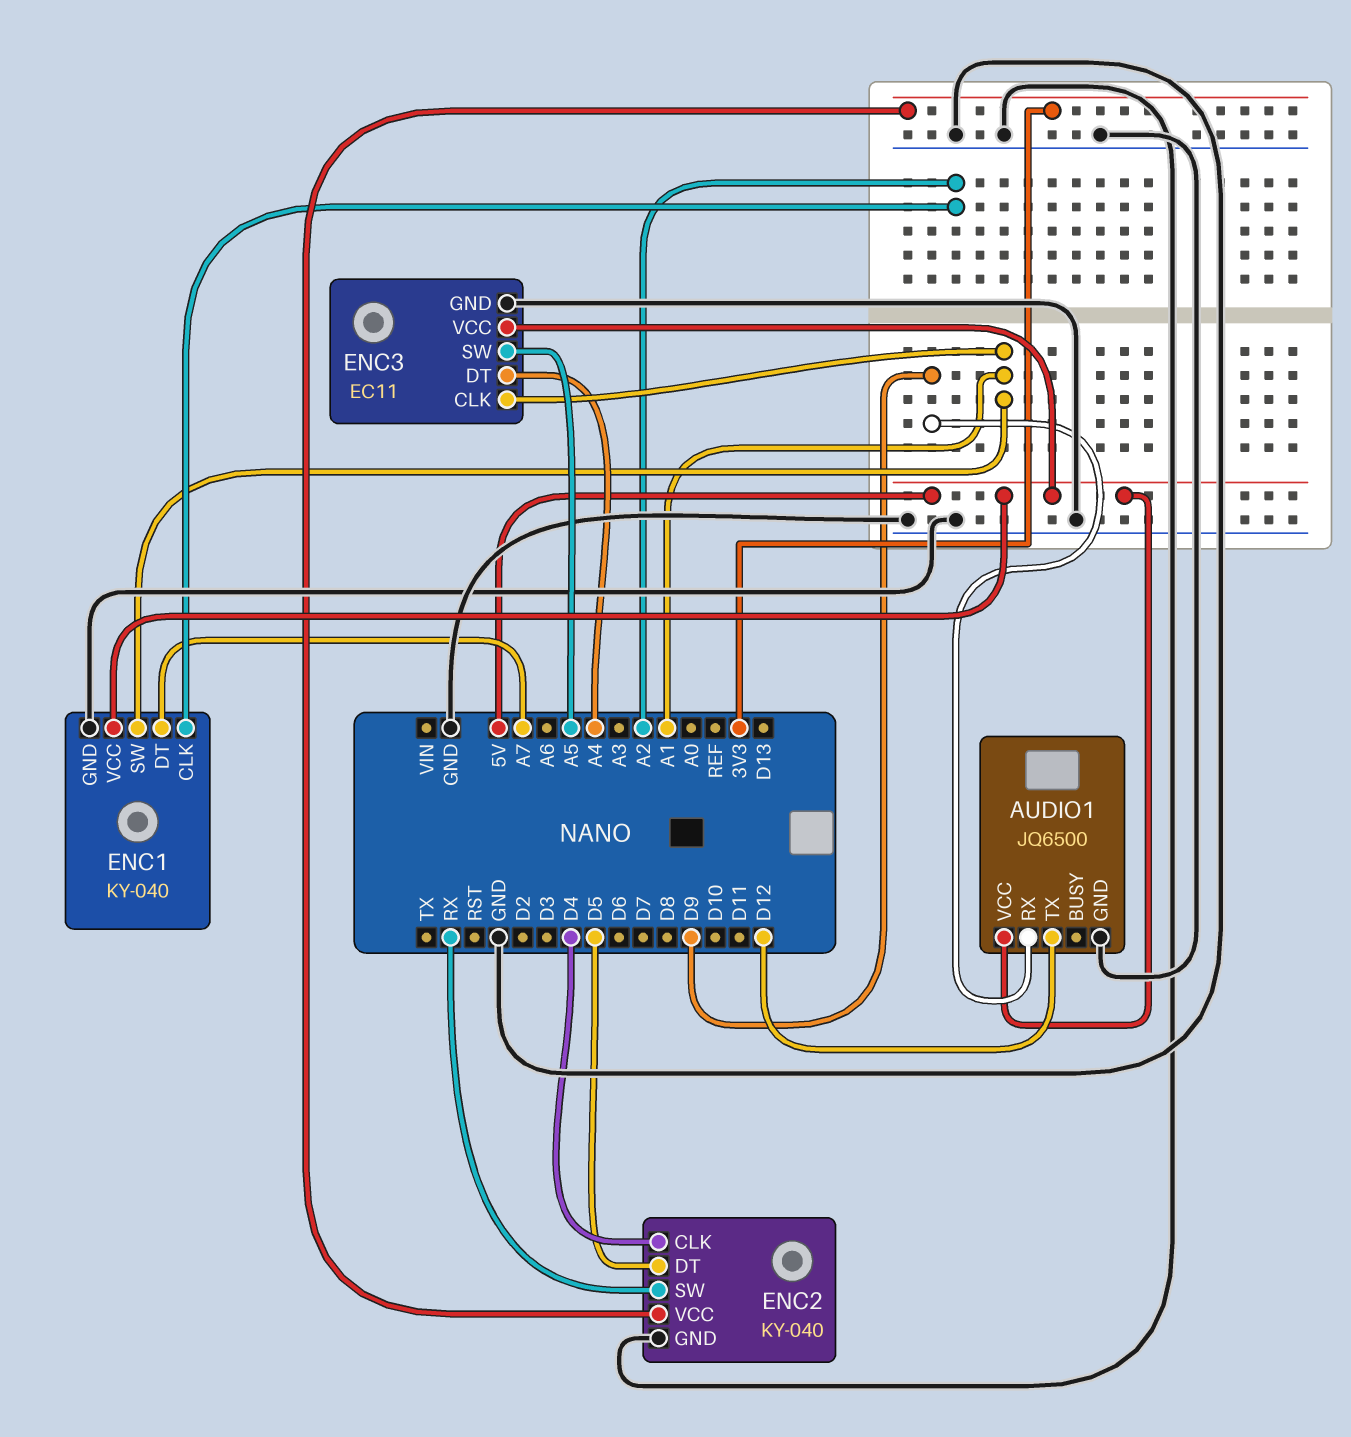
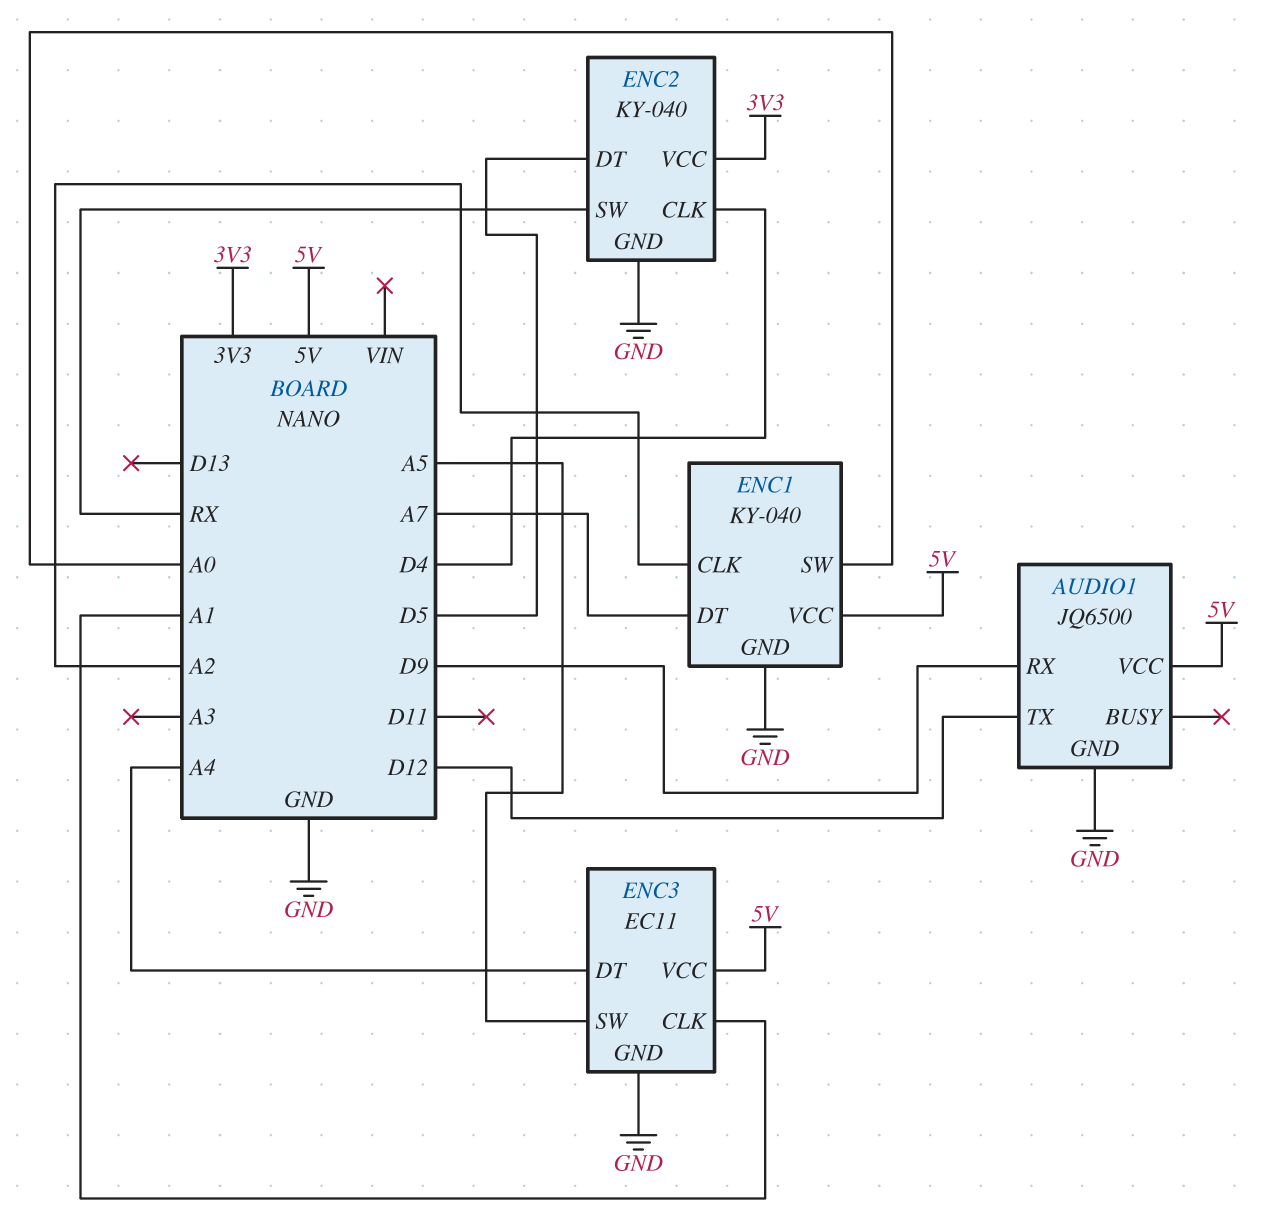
ENC1 pin SW: A1 -> A0

